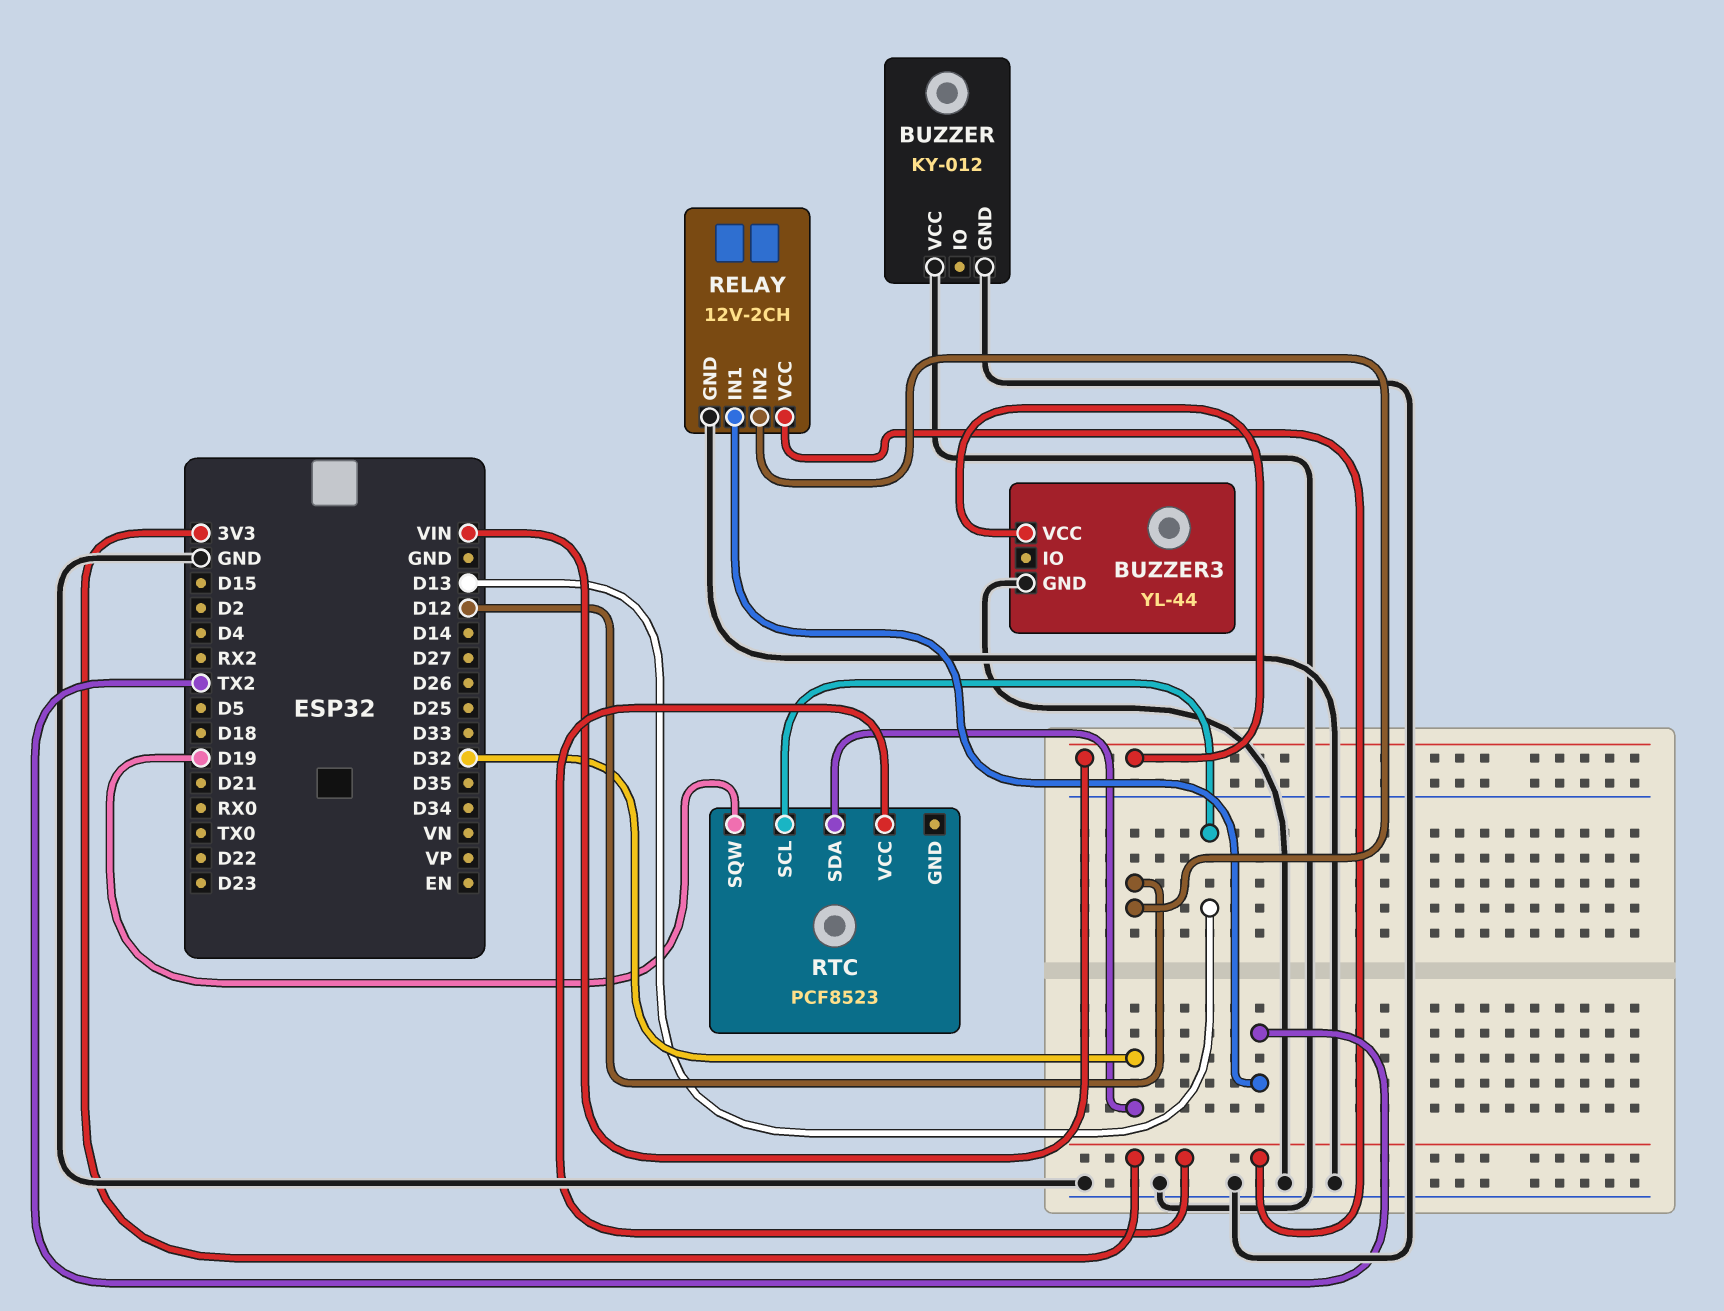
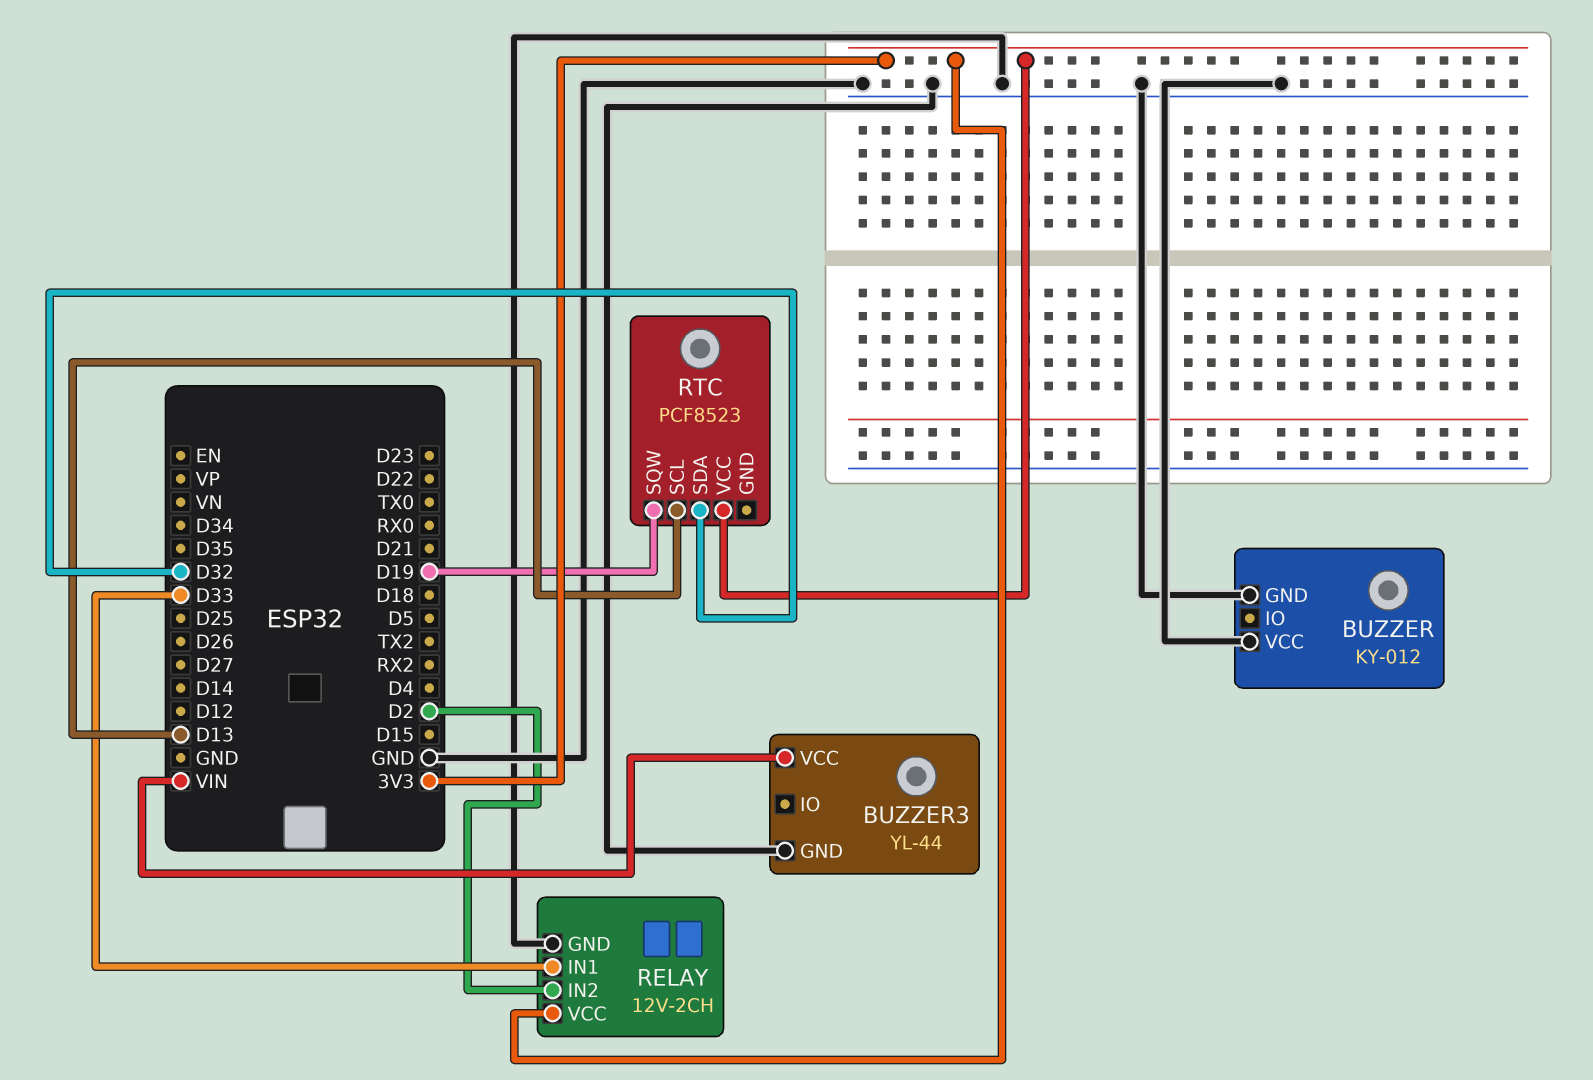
RELAY pin IN1: TX2 -> D33
RELAY pin IN2: D12 -> D2

